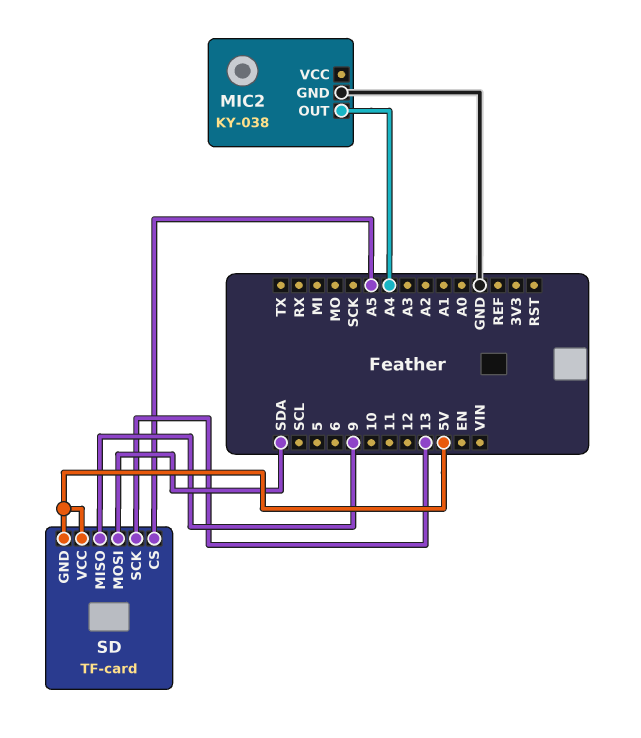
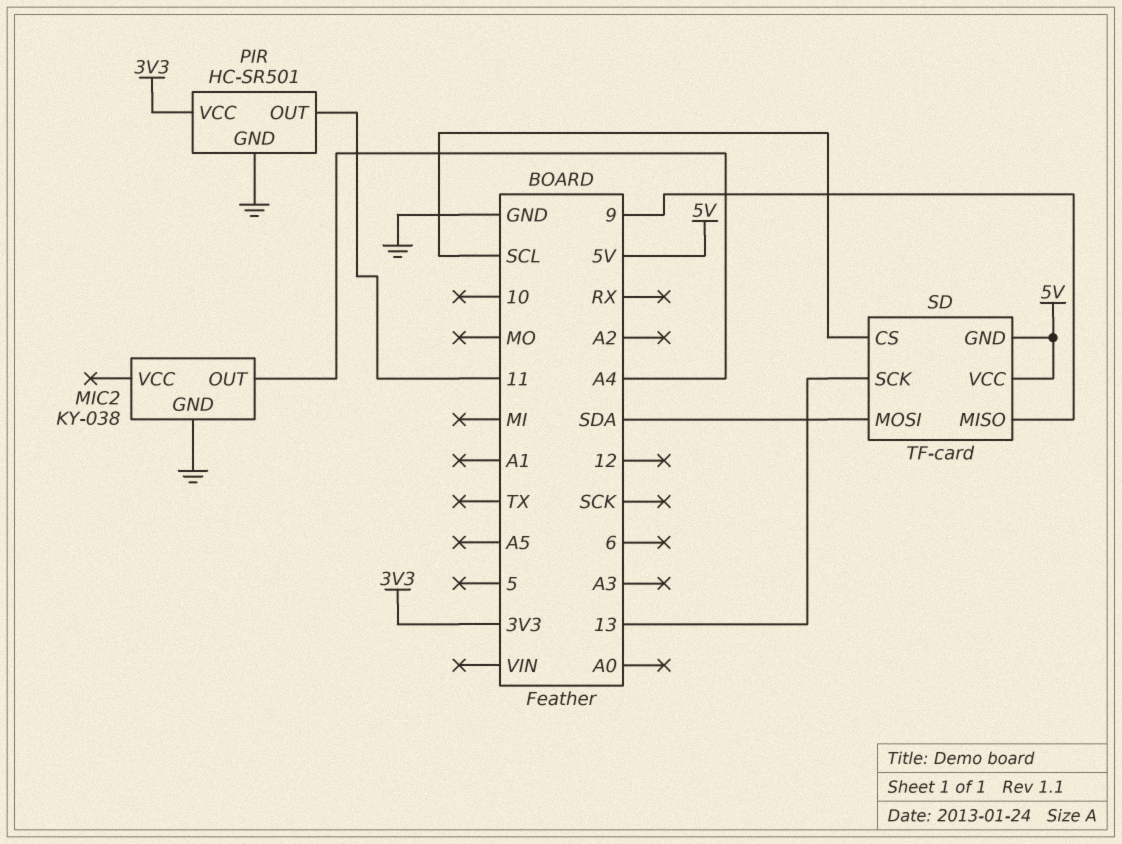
PIR: none -> HC-SR501
PIR pin GND: none -> GND
PIR pin OUT: none -> 11
PIR pin VCC: none -> 3V3
SD pin CS: A5 -> SCL

